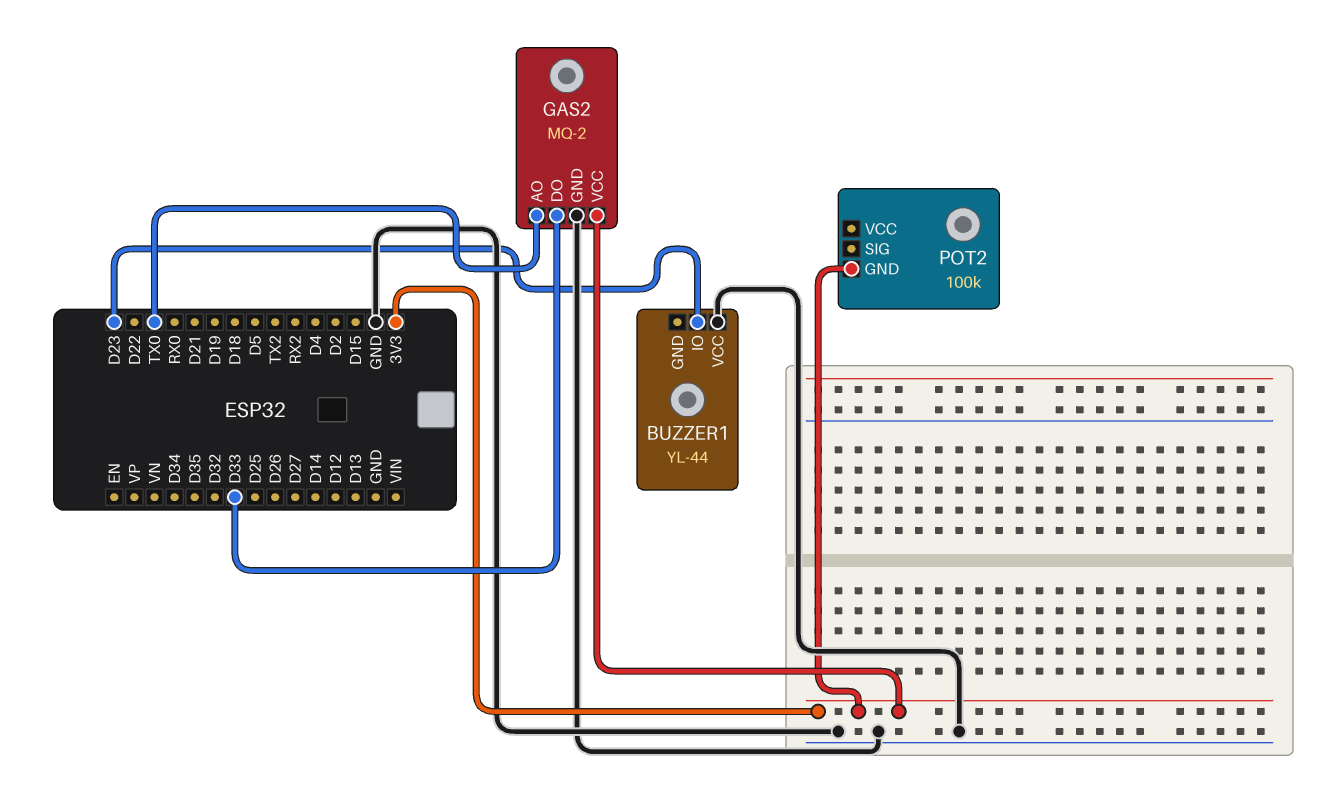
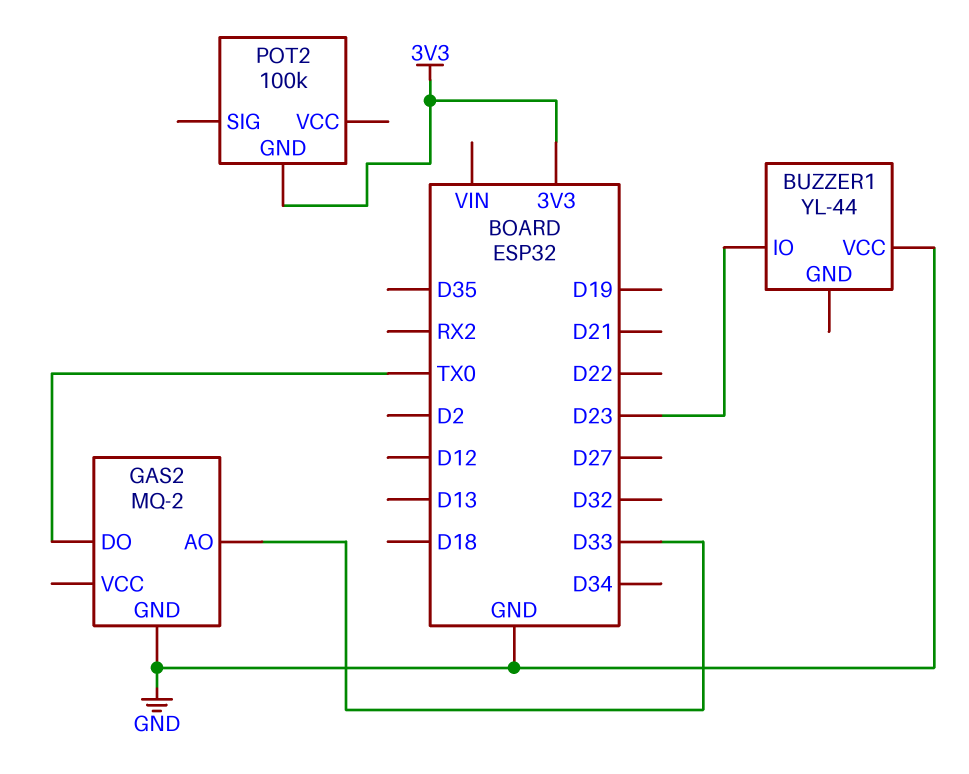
GAS2 pin AO: TX0 -> D33
GAS2 pin DO: D33 -> TX0
GAS2 pin VCC: 3V3 -> none

